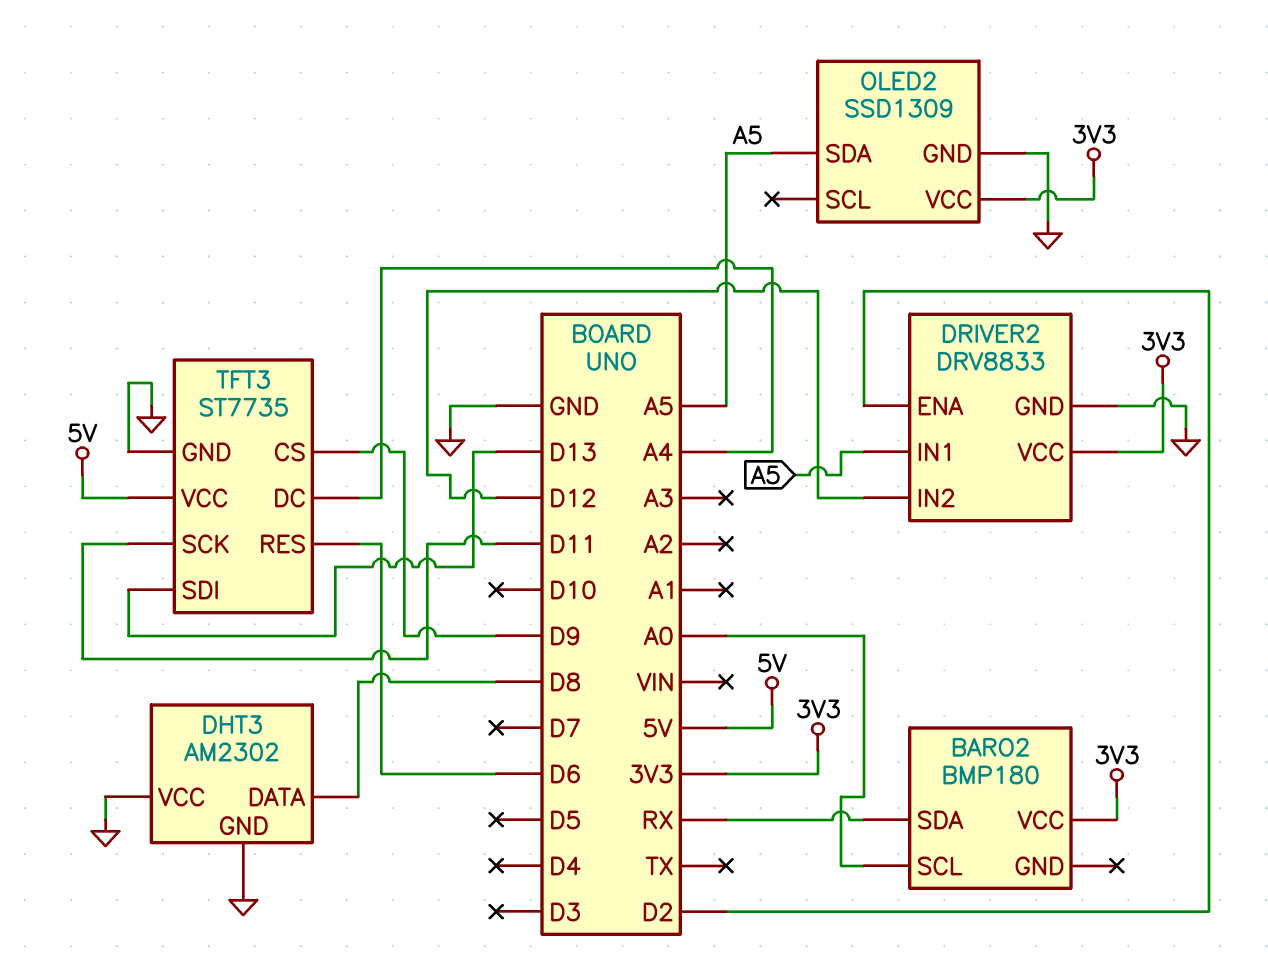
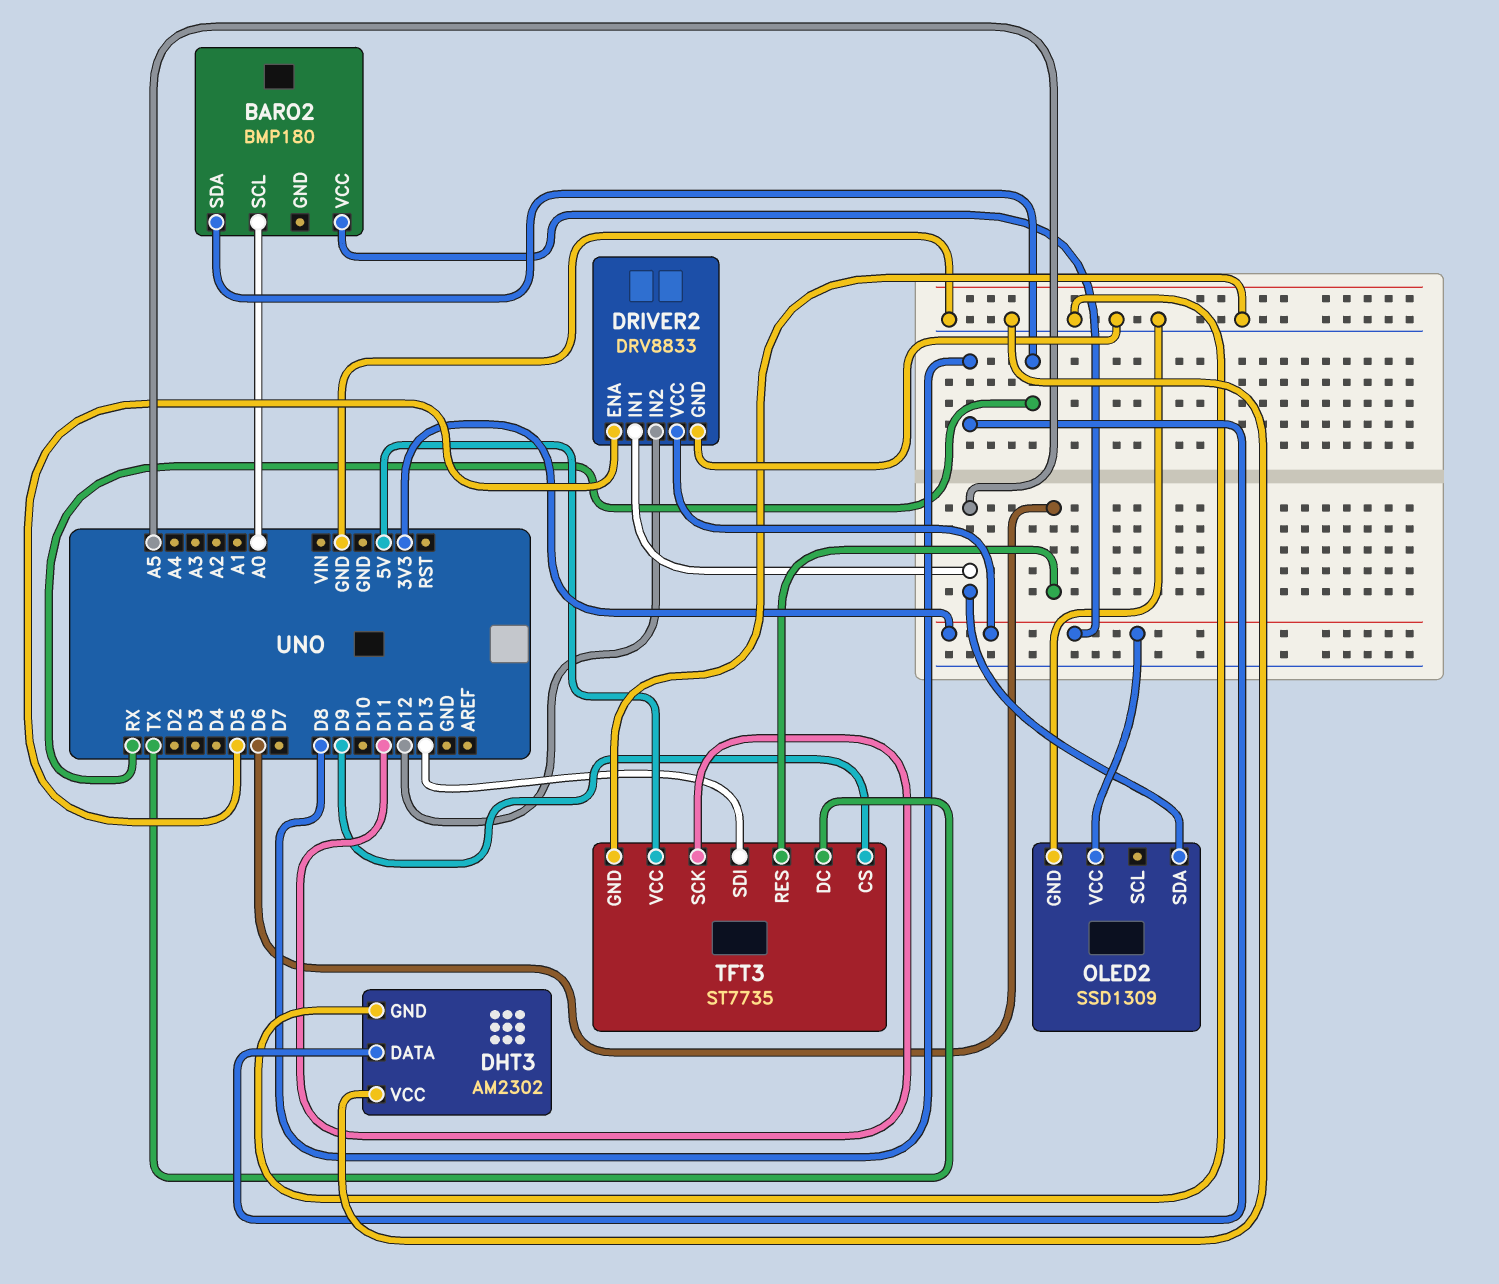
DRIVER2 pin ENA: D2 -> D5
TFT3 pin DC: A4 -> TX

